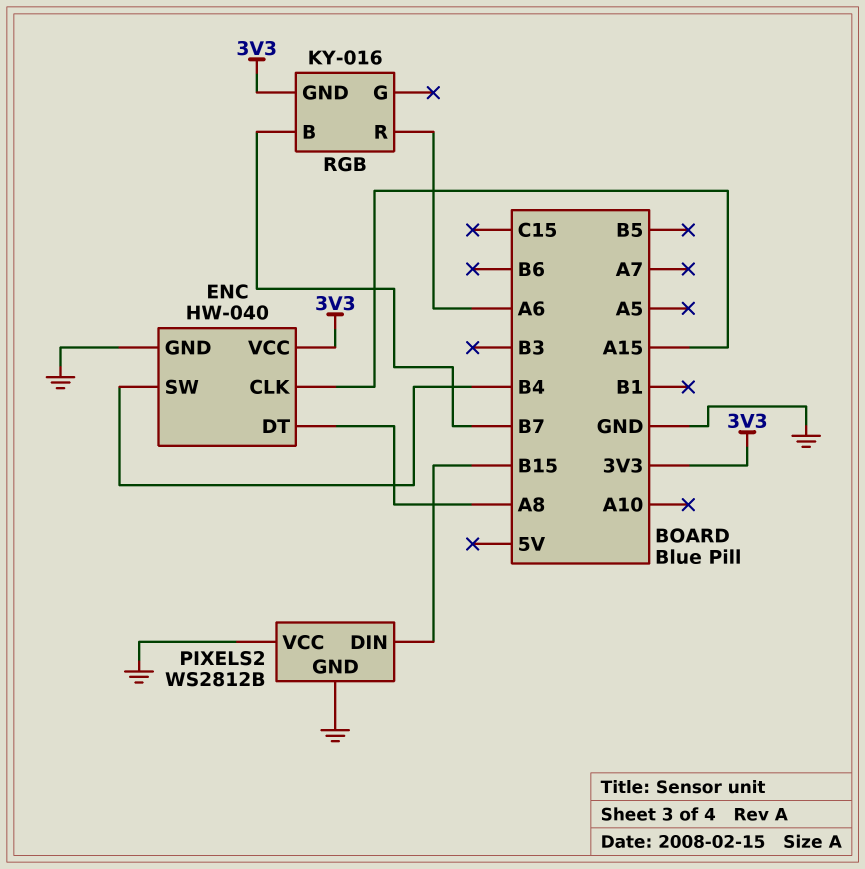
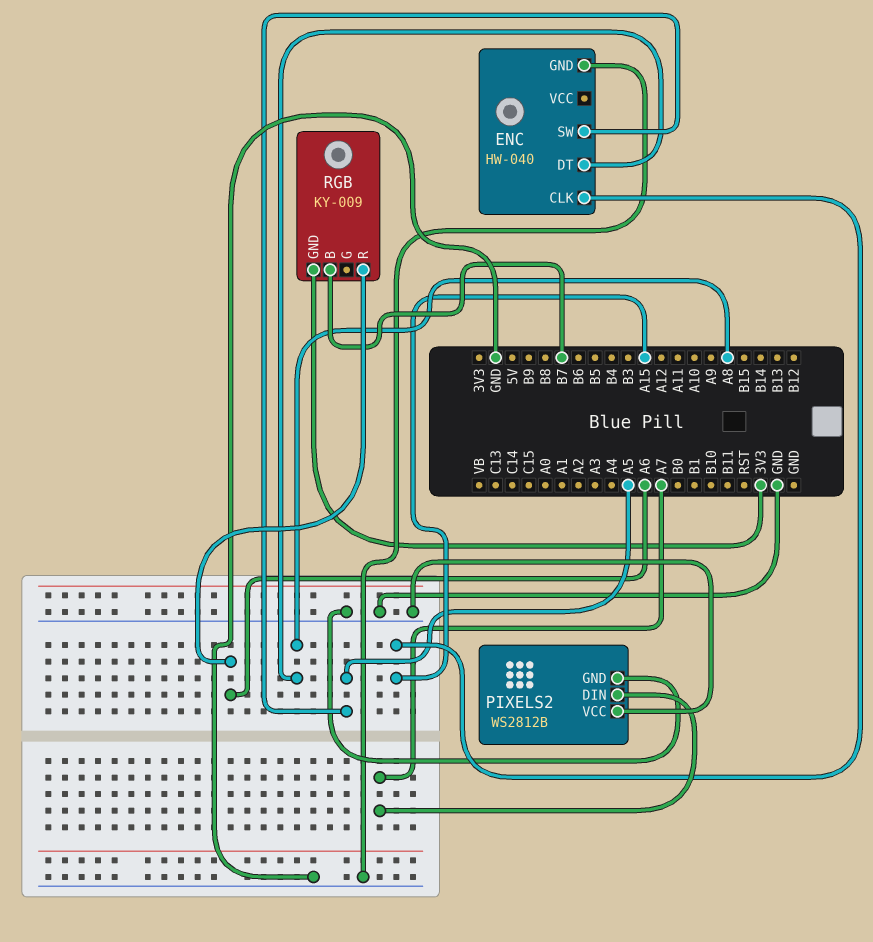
ENC pin SW: B4 -> A5
ENC pin VCC: 3V3 -> none
PIXELS2 pin DIN: B15 -> A7
RGB: KY-016 -> KY-009

